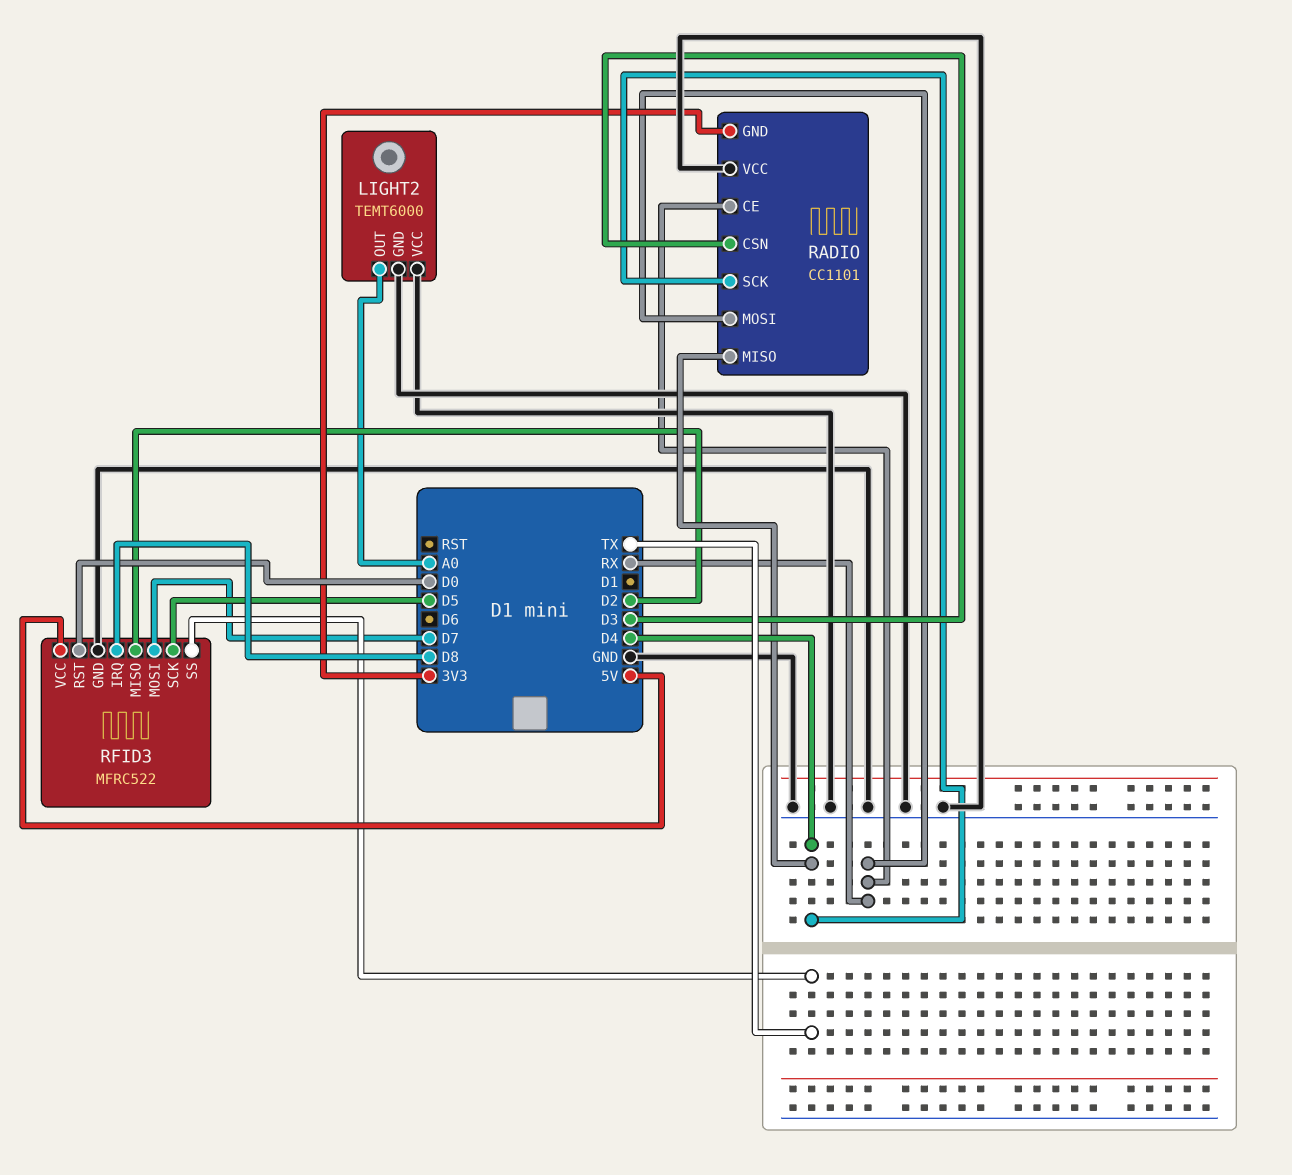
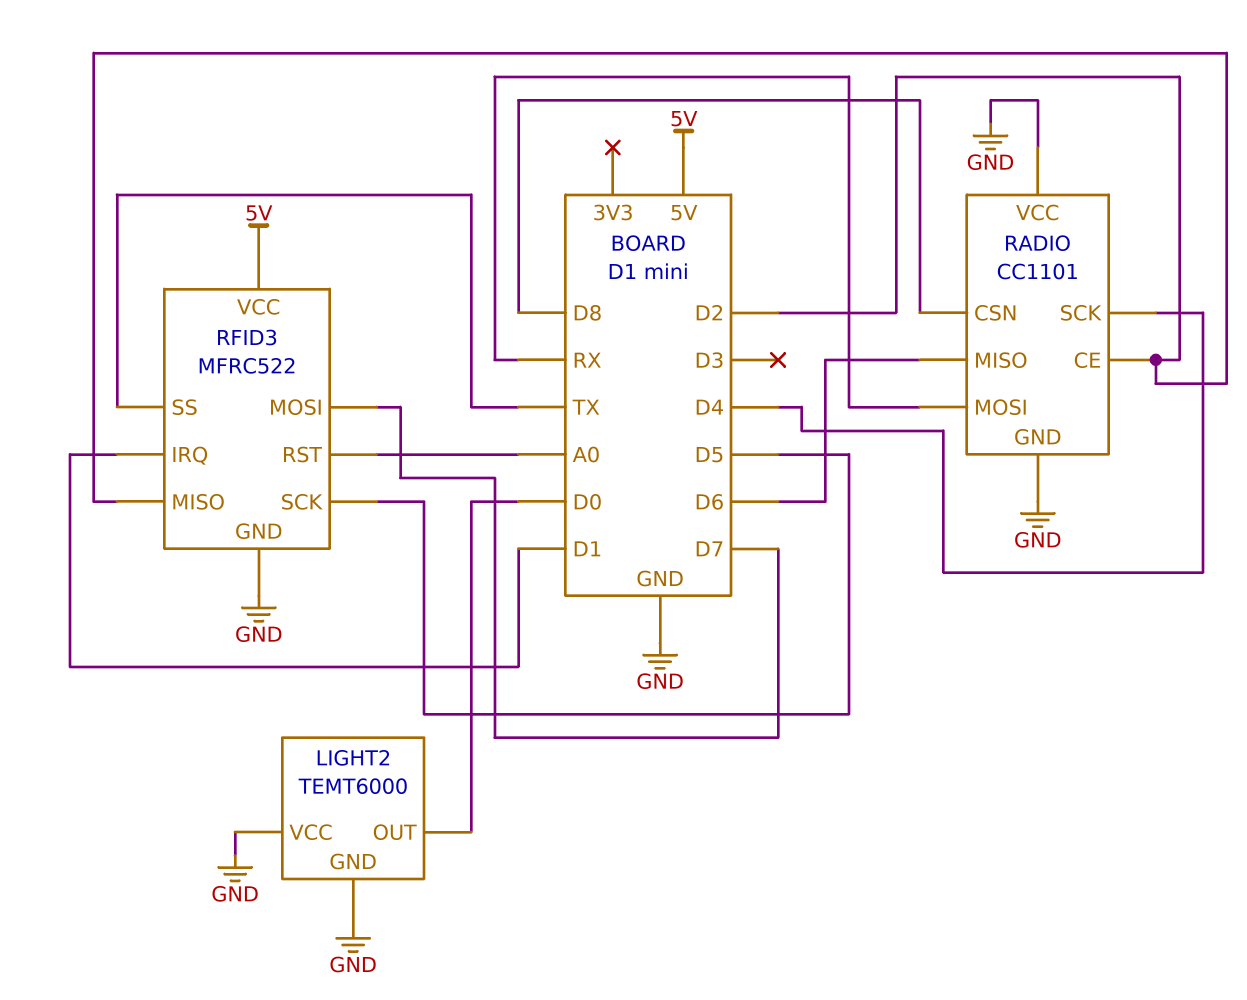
LIGHT2 pin OUT: A0 -> D0
RADIO pin CE: RX -> D2
RADIO pin CSN: D3 -> D8
RADIO pin GND: 3V3 -> GND
RADIO pin MISO: D4 -> D6
RFID3 pin IRQ: D8 -> D1
RFID3 pin RST: D0 -> A0

